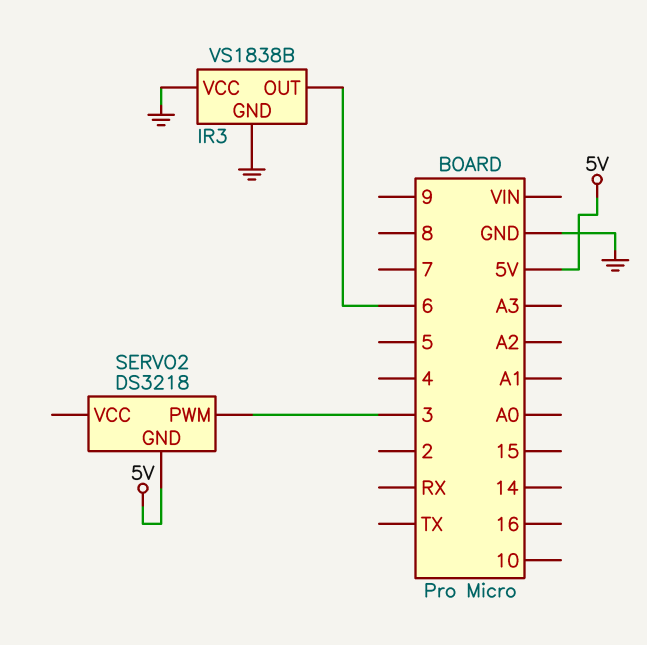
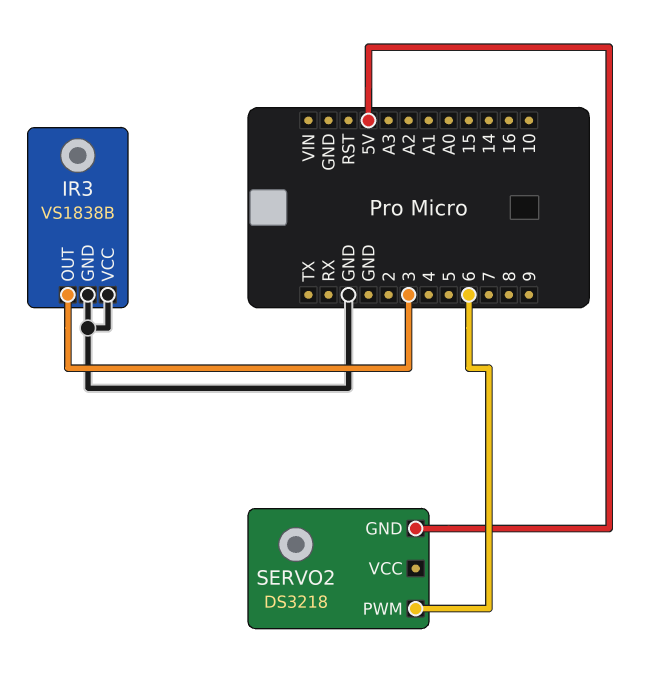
IR3 pin OUT: 6 -> 3
SERVO2 pin PWM: 3 -> 6

